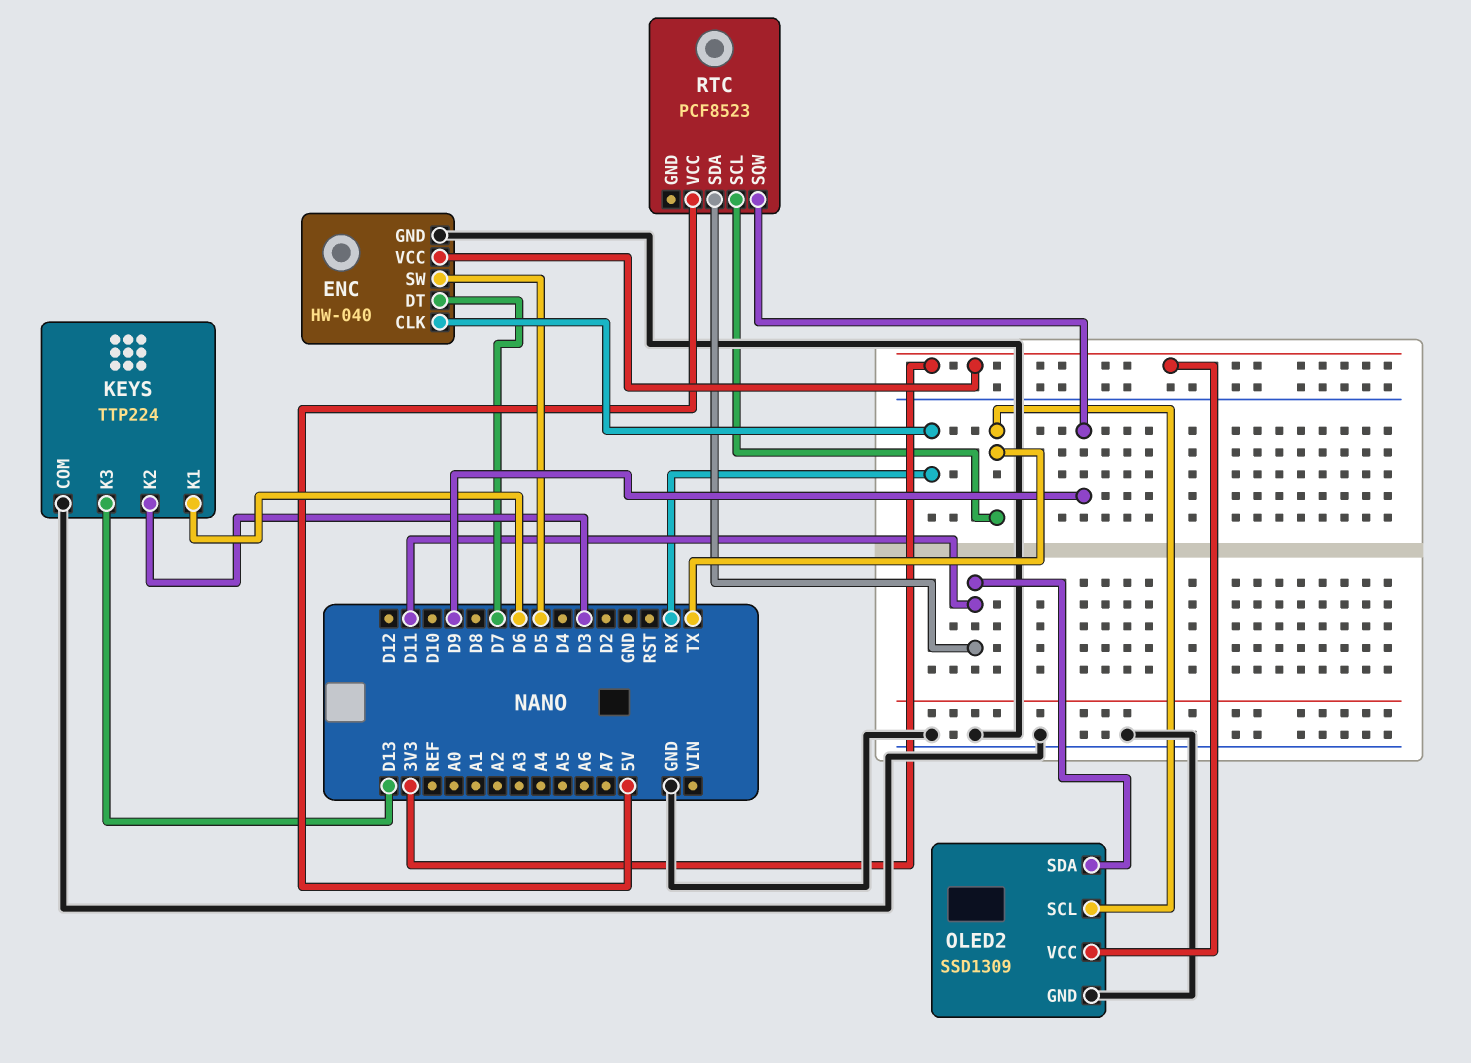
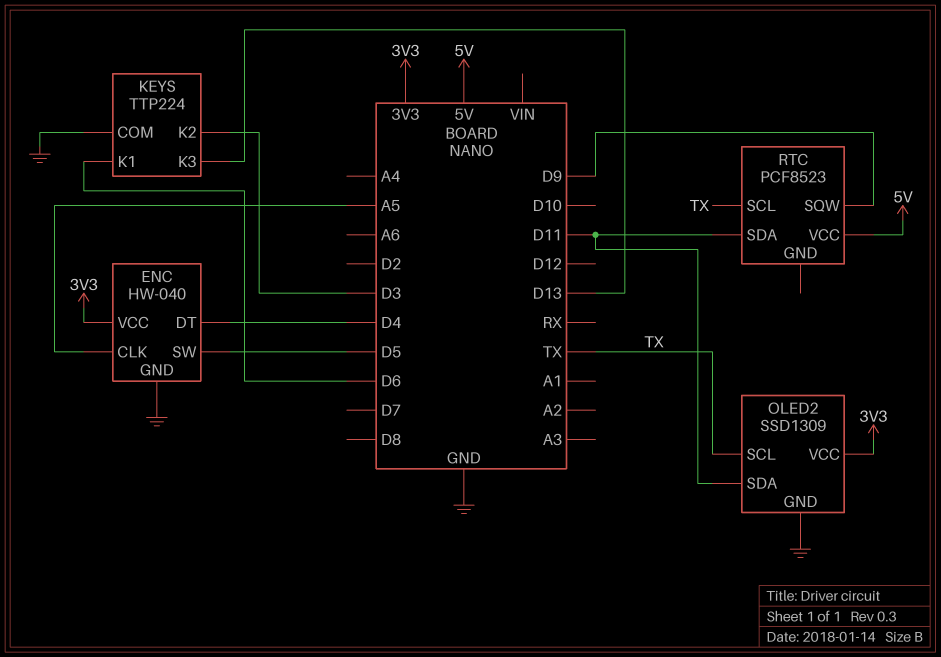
ENC pin CLK: RX -> A5
ENC pin DT: D7 -> D4

